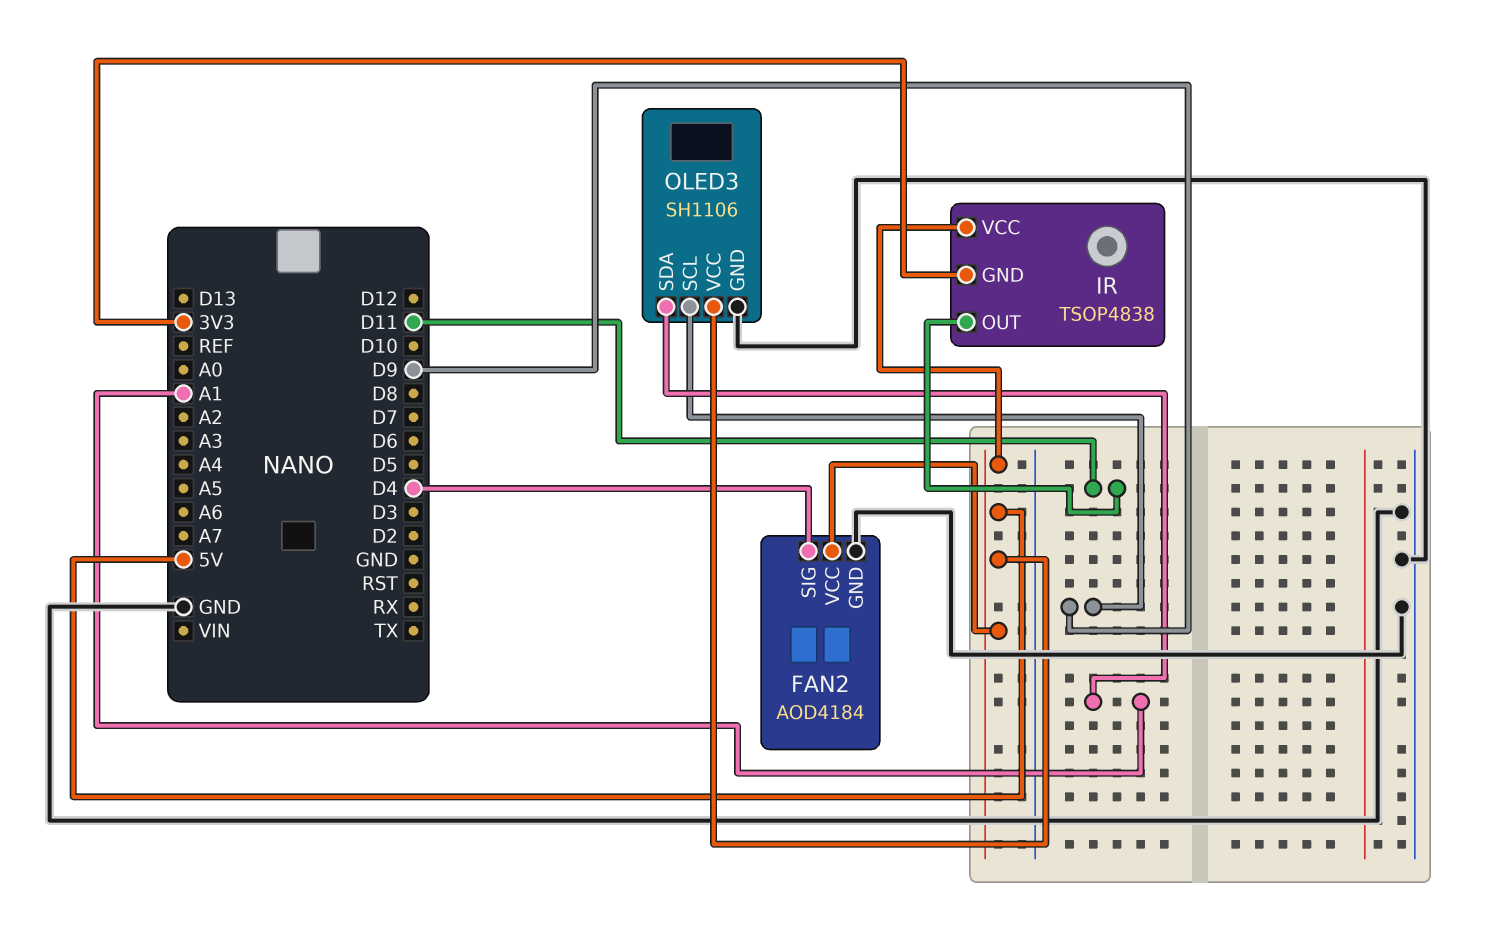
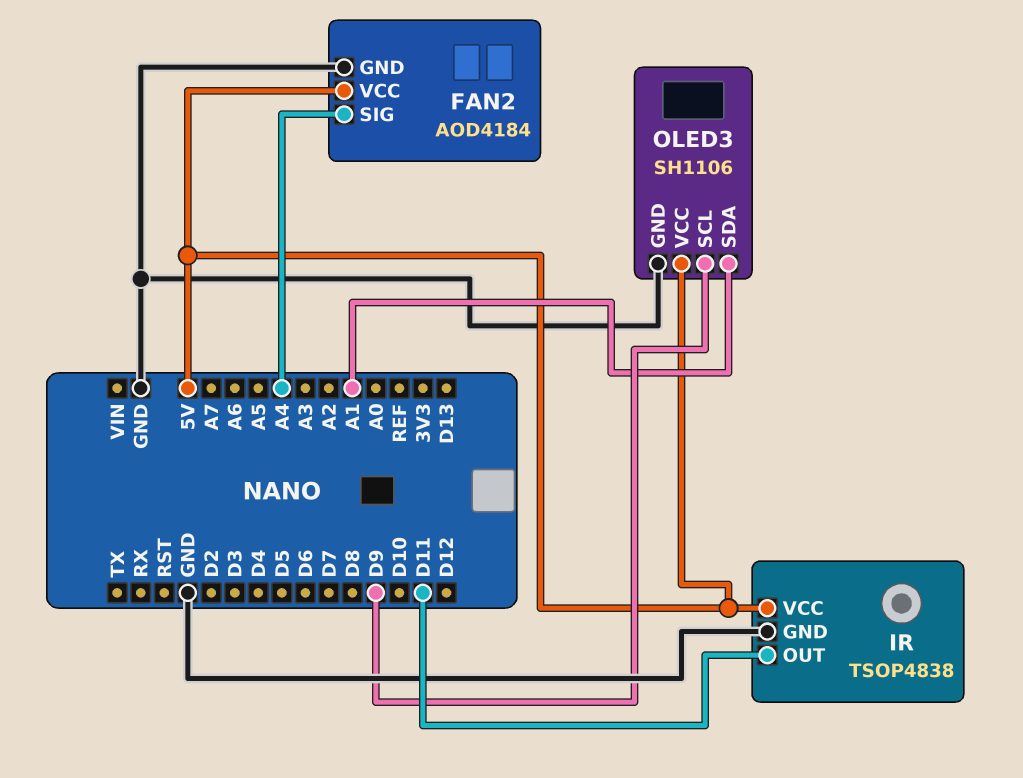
FAN2 pin SIG: D4 -> A4
IR pin GND: 3V3 -> GND

